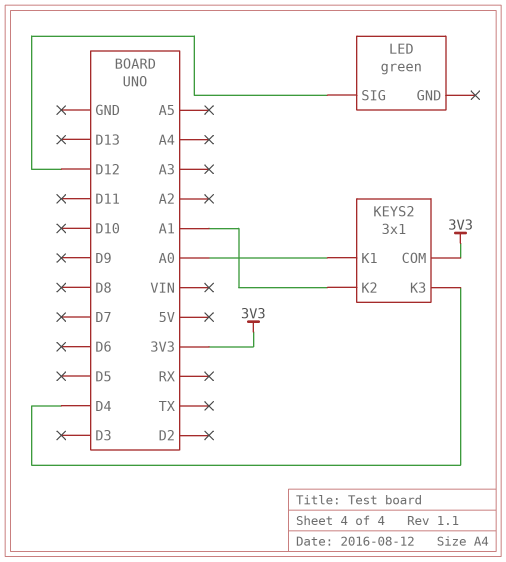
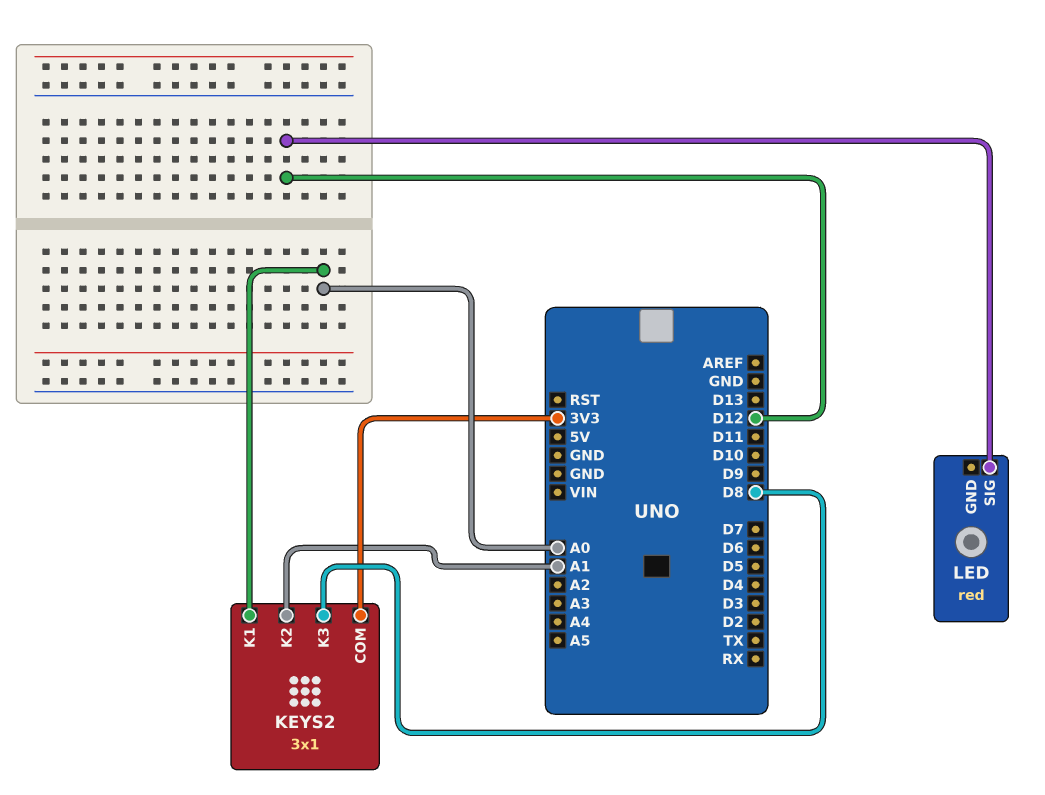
KEYS2 pin K3: D4 -> D8
LED: green -> red

